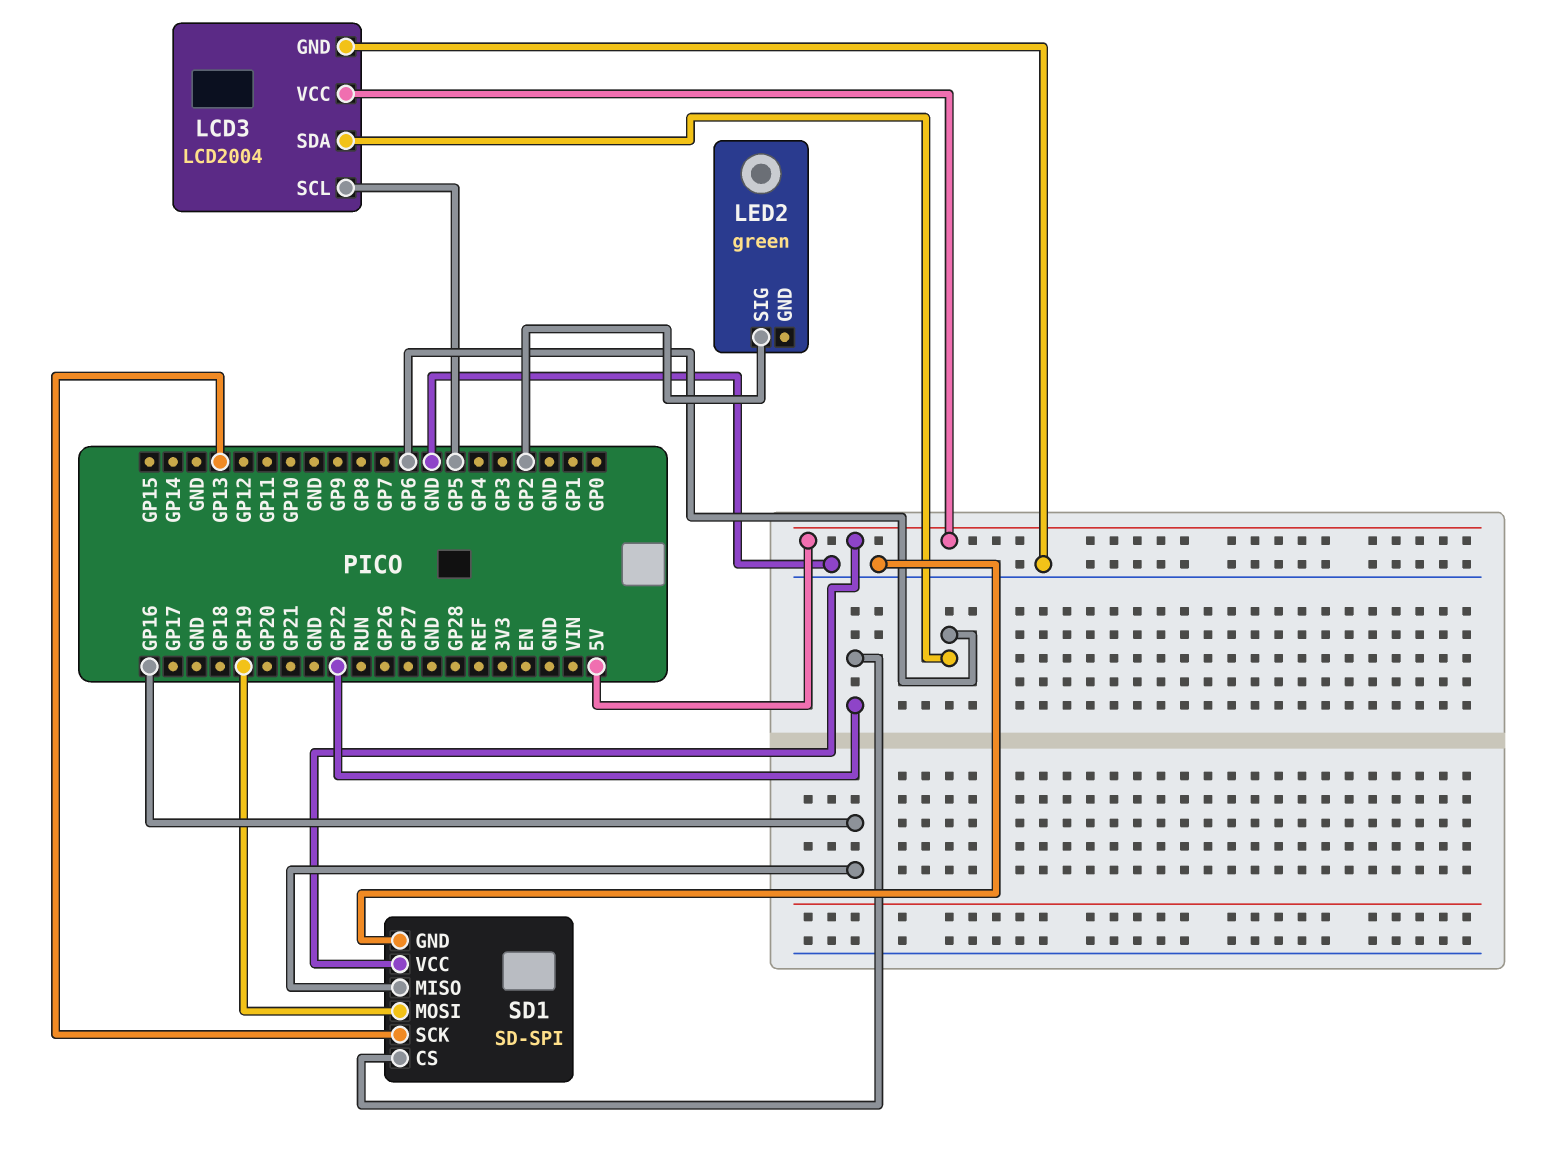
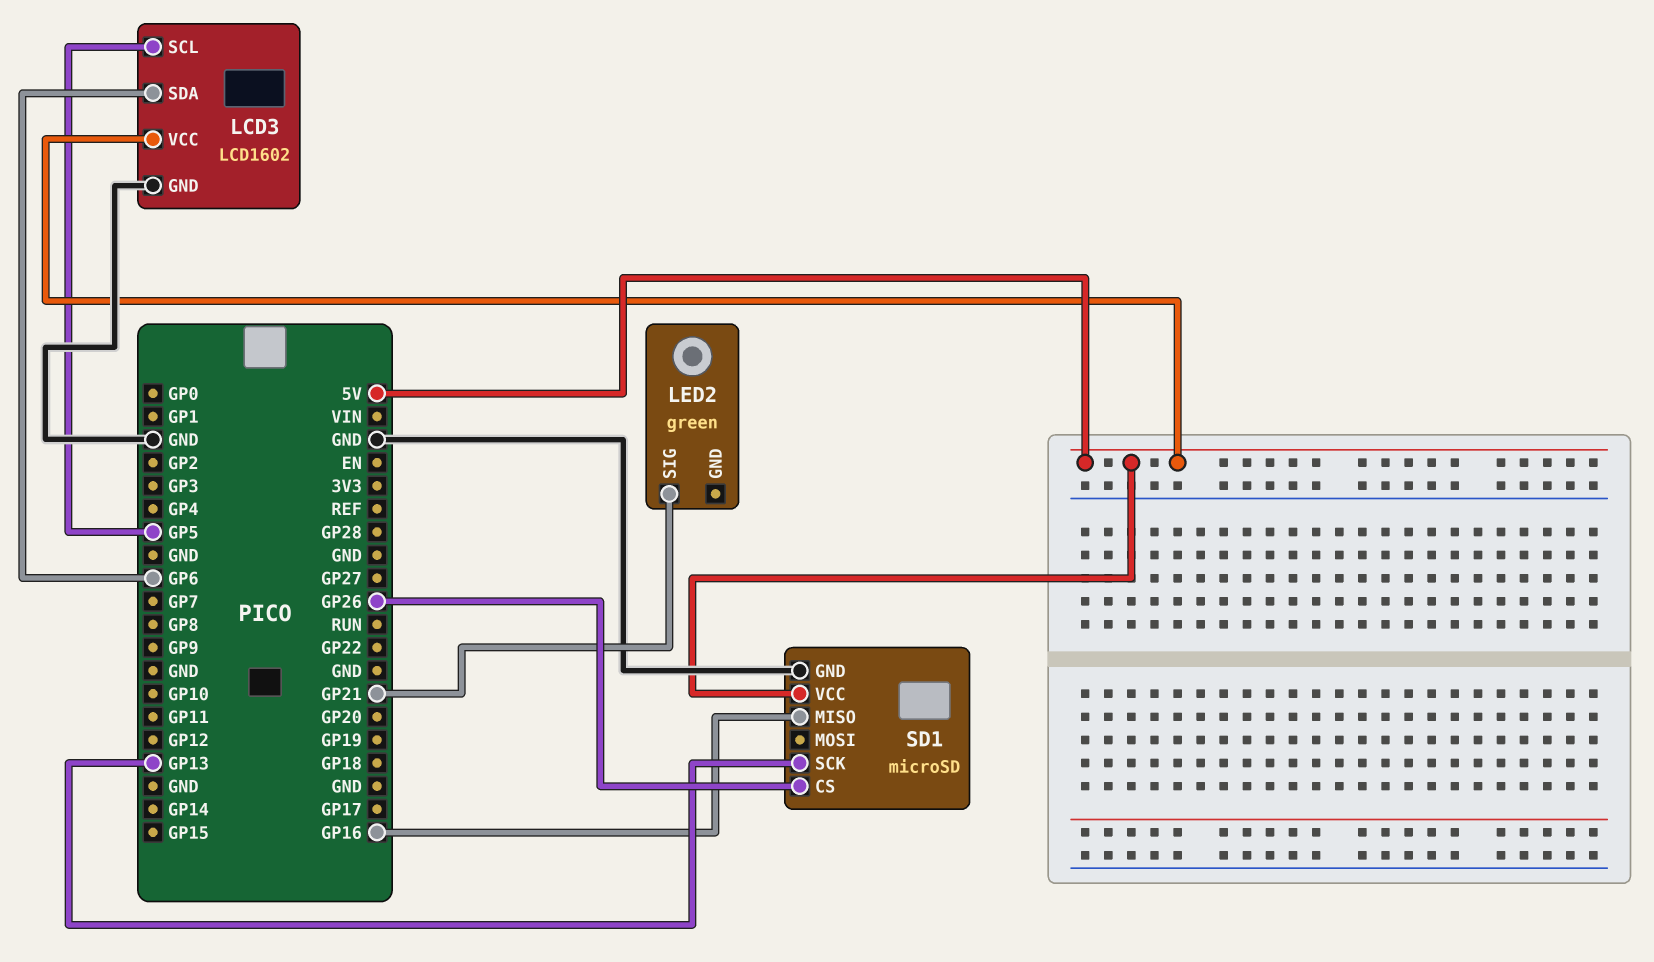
LCD3: LCD2004 -> LCD1602
LED2 pin SIG: GP2 -> GP21
SD1: SD-SPI -> microSD
SD1 pin CS: GP22 -> GP26
SD1 pin MOSI: GP19 -> none

